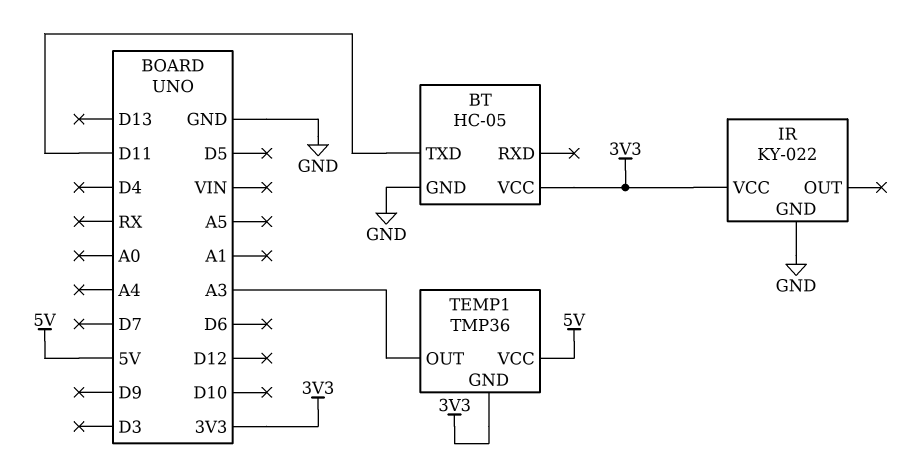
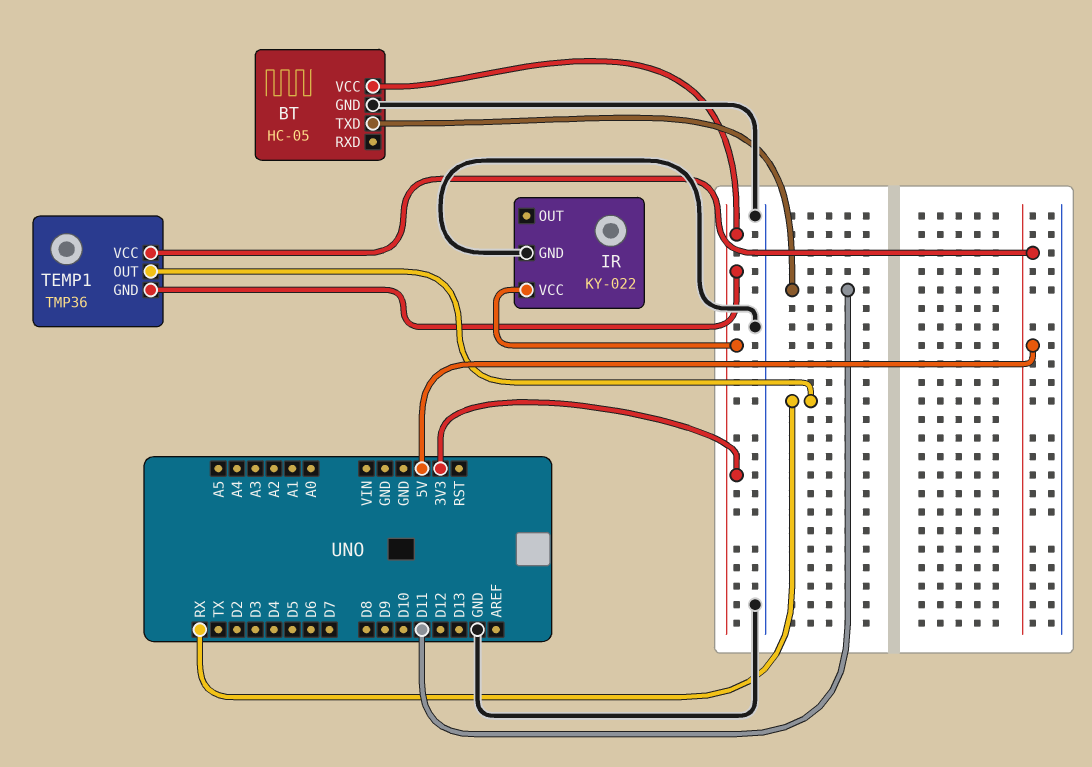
TEMP1 pin OUT: A3 -> RX

